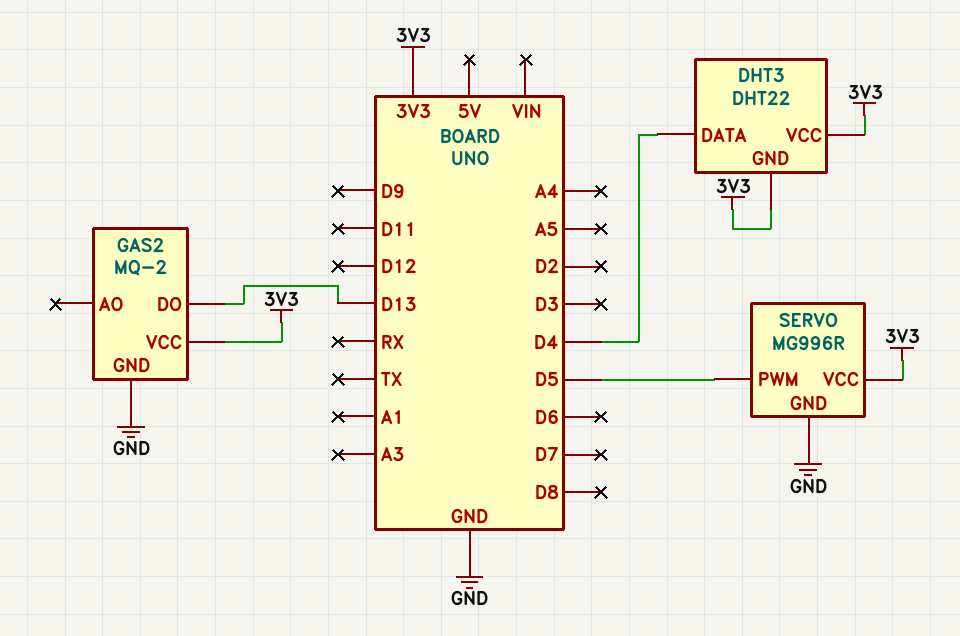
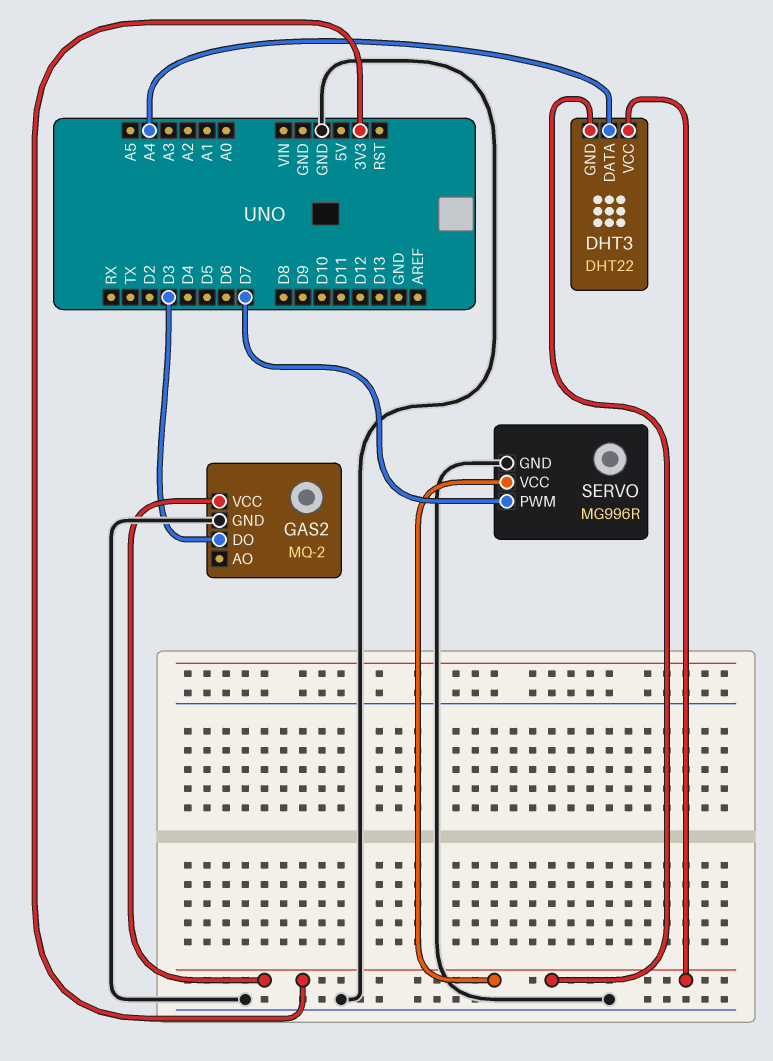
DHT3 pin DATA: D4 -> A4
GAS2 pin DO: D13 -> D3
SERVO pin PWM: D5 -> D7

